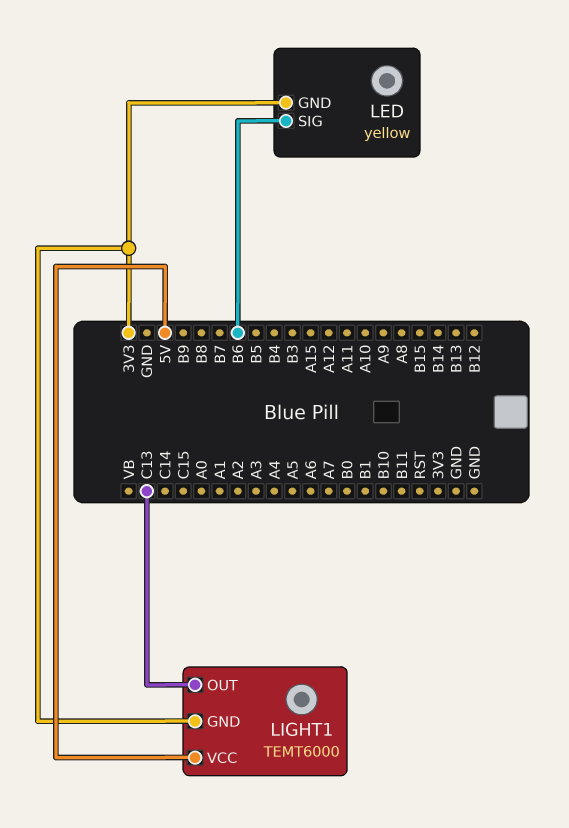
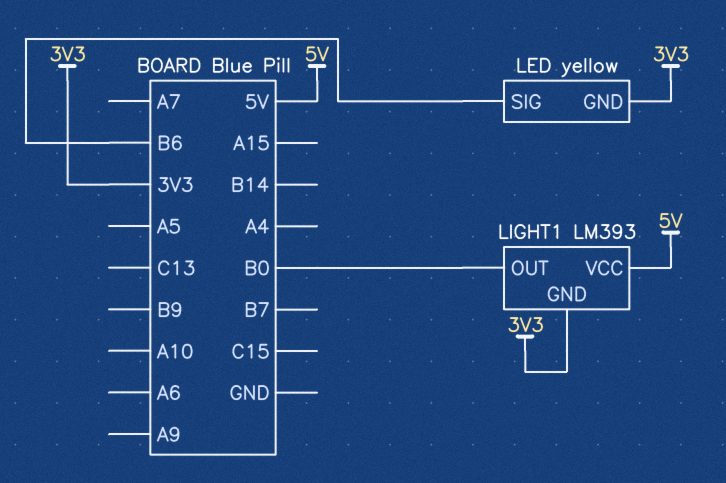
LIGHT1: TEMT6000 -> LM393
LIGHT1 pin OUT: C13 -> B0

